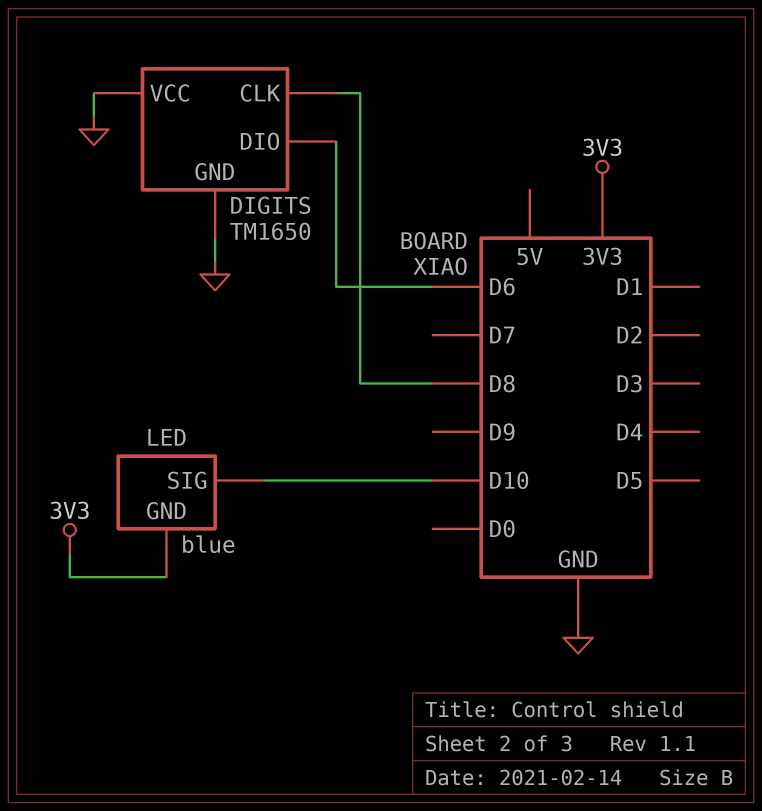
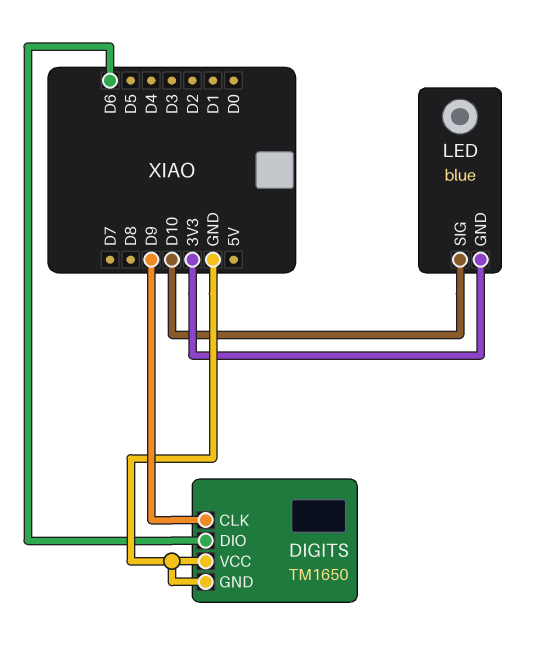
DIGITS pin CLK: D8 -> D9

